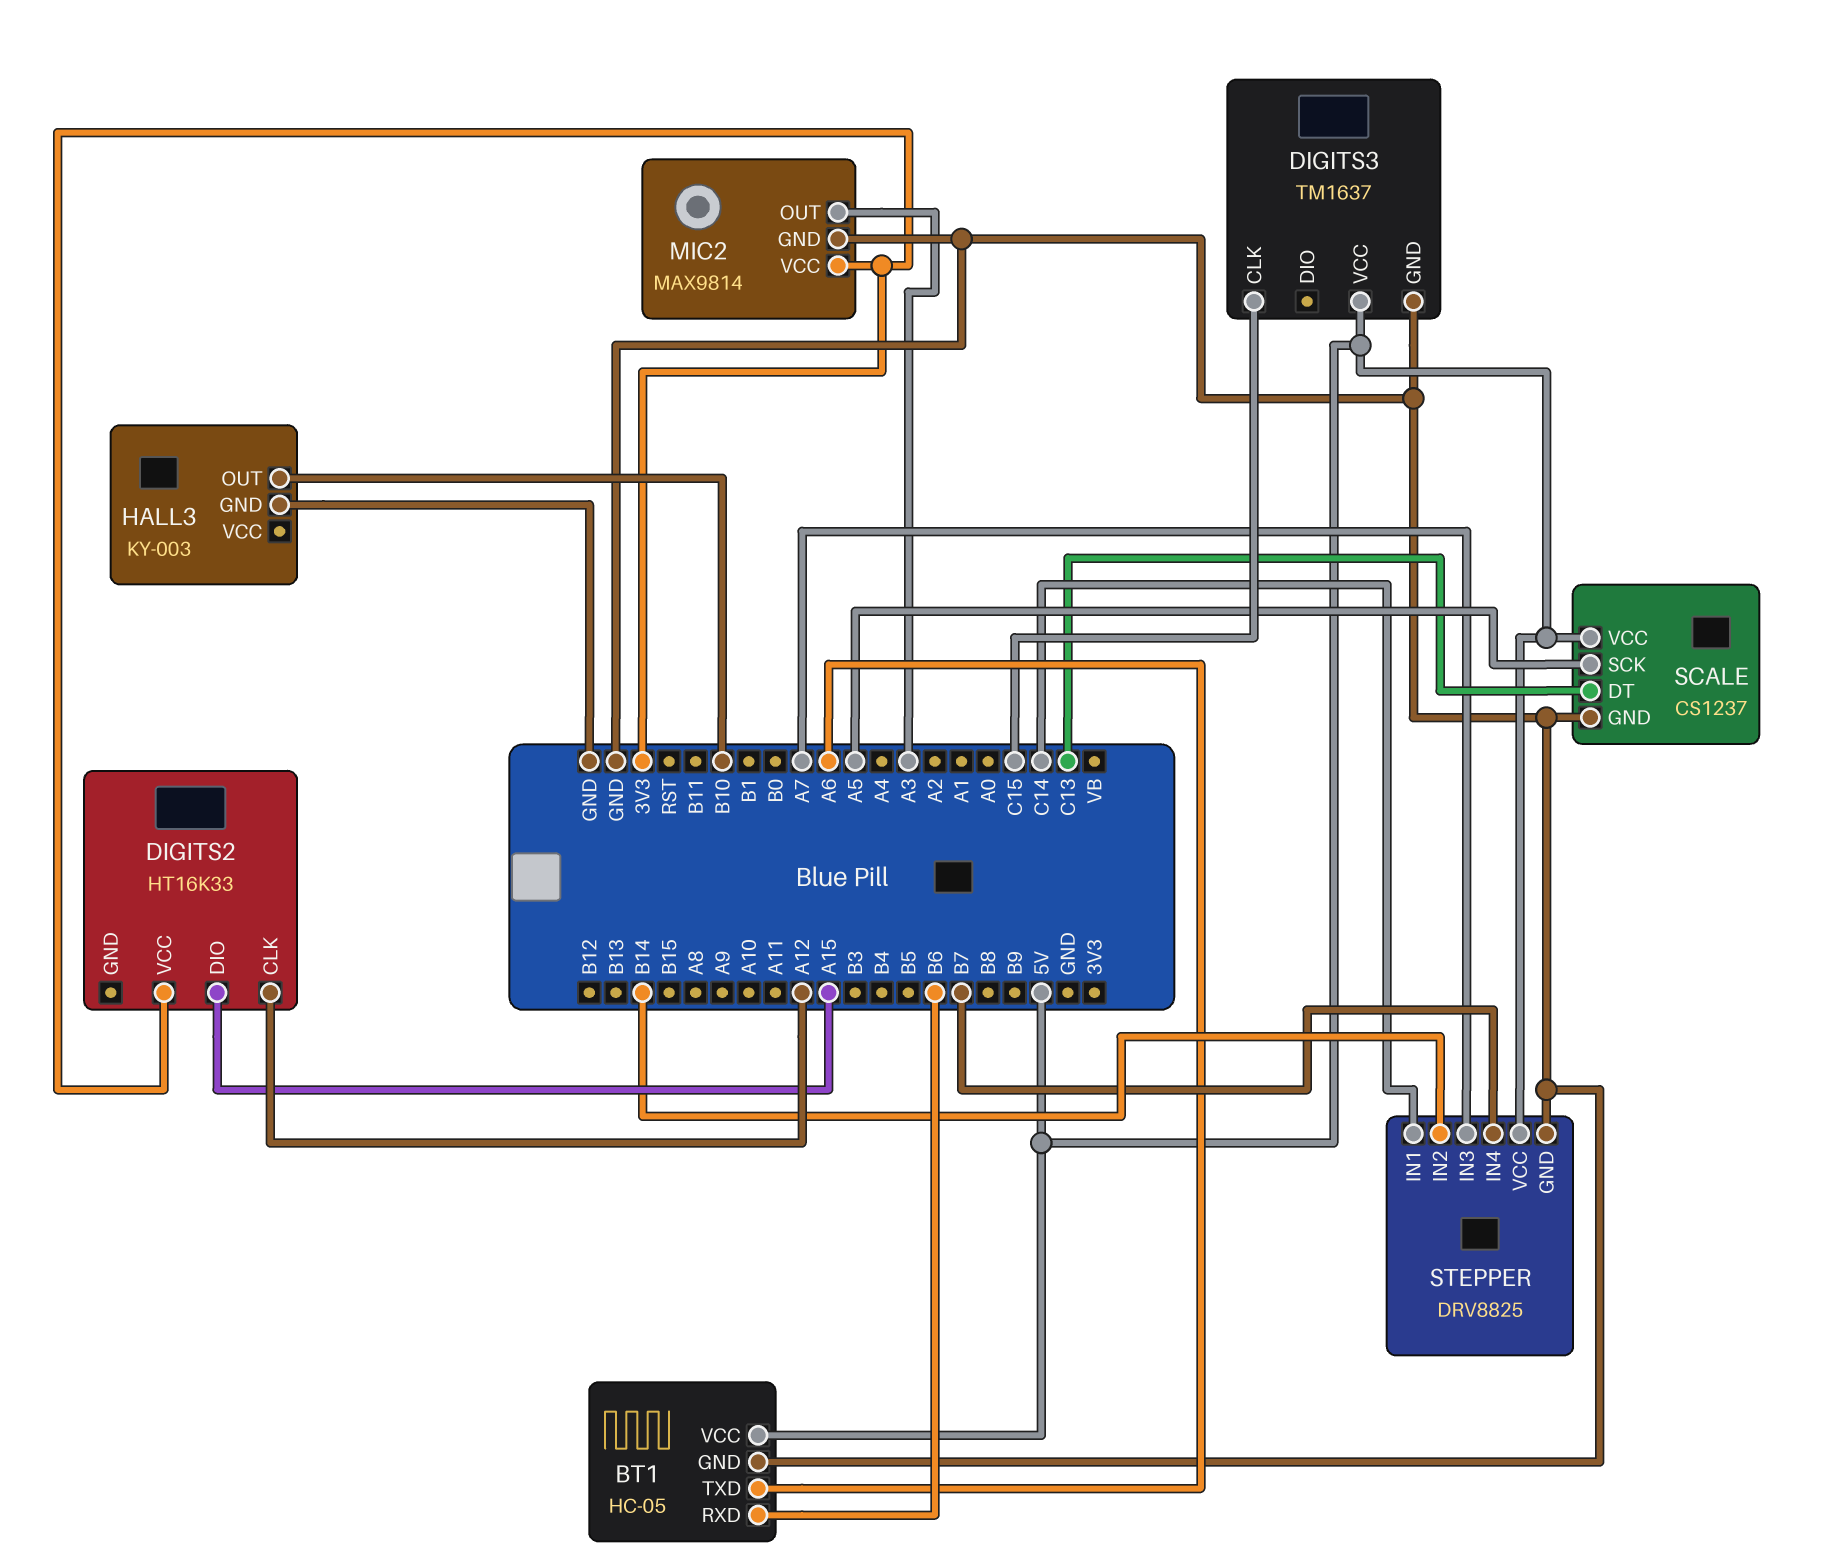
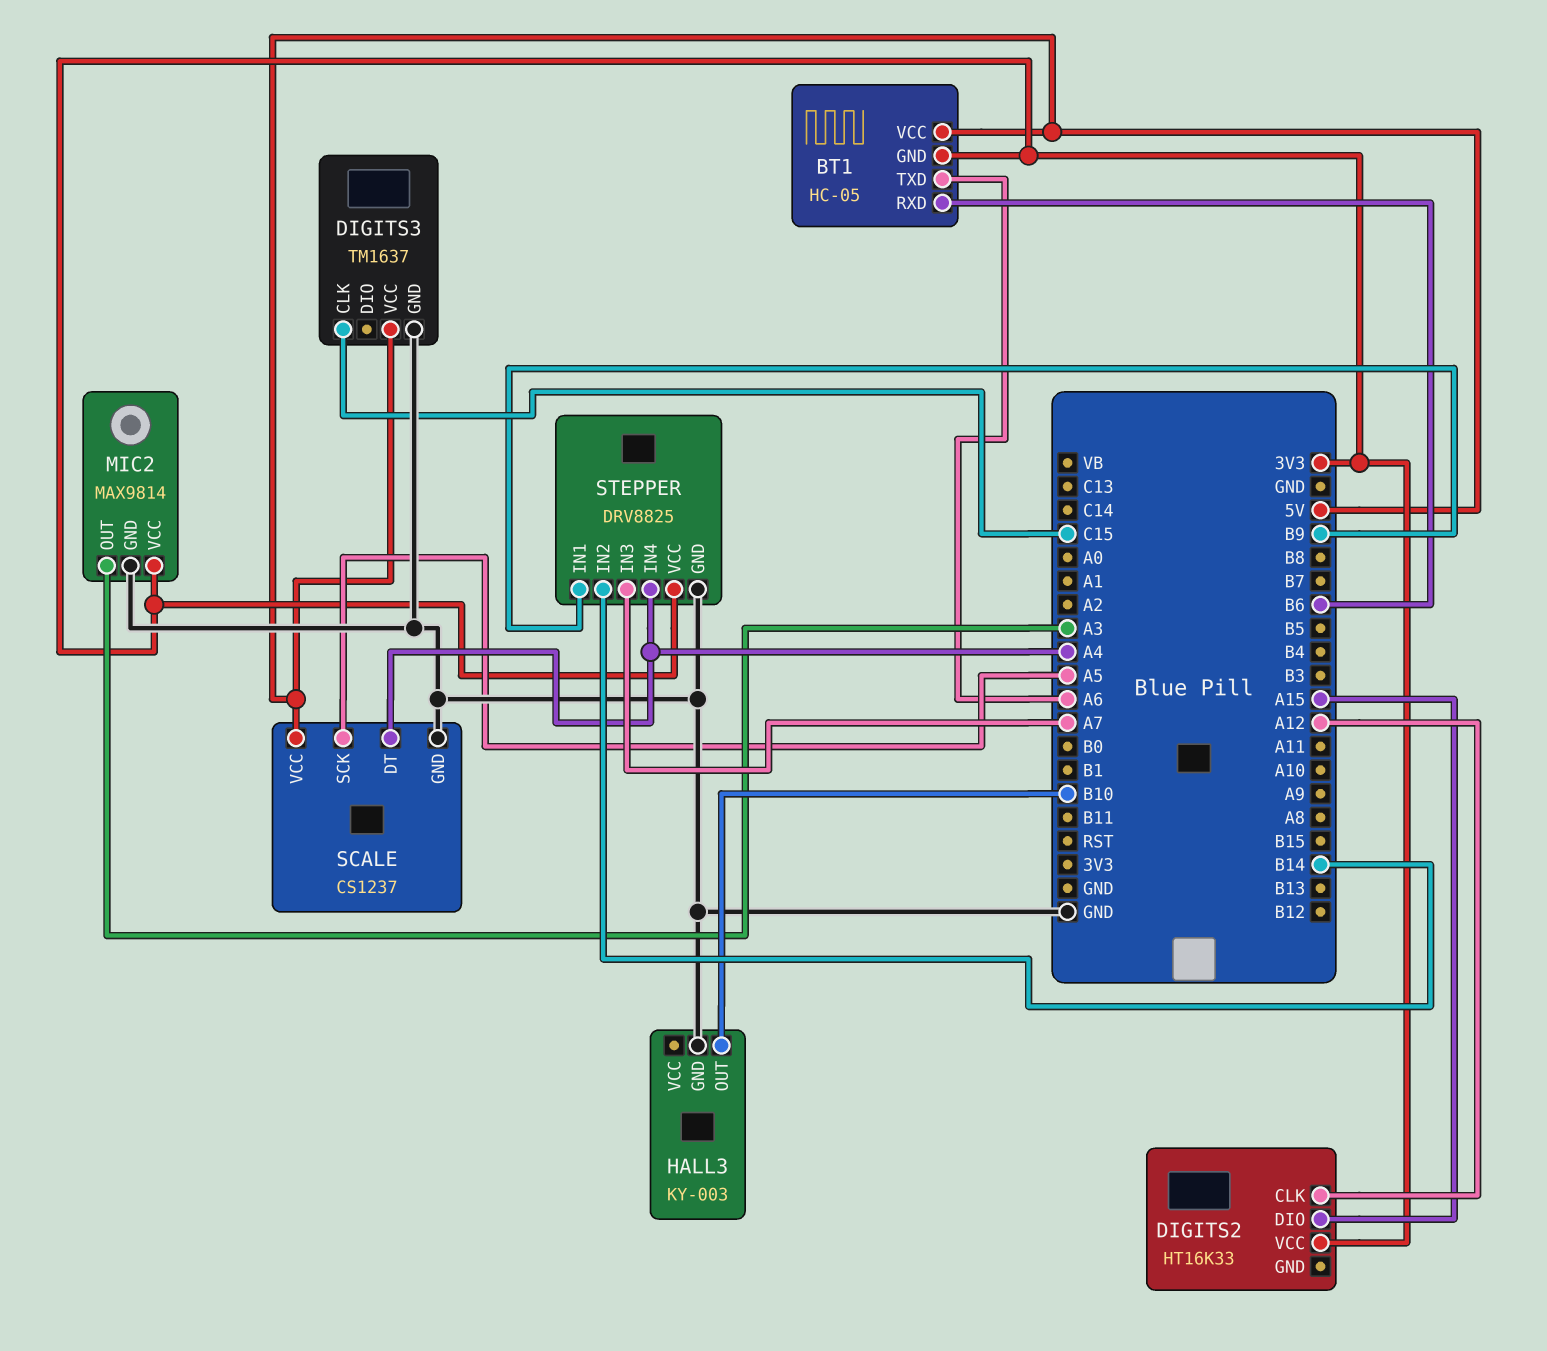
BT1 pin GND: GND -> 3V3
SCALE pin DT: C13 -> A4
STEPPER pin IN1: C14 -> B9
STEPPER pin IN4: B7 -> A4
STEPPER pin VCC: 5V -> 3V3

